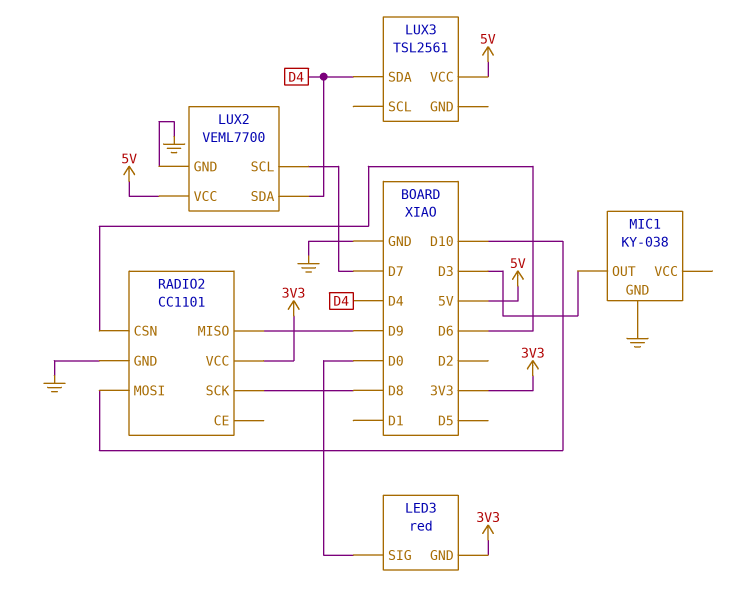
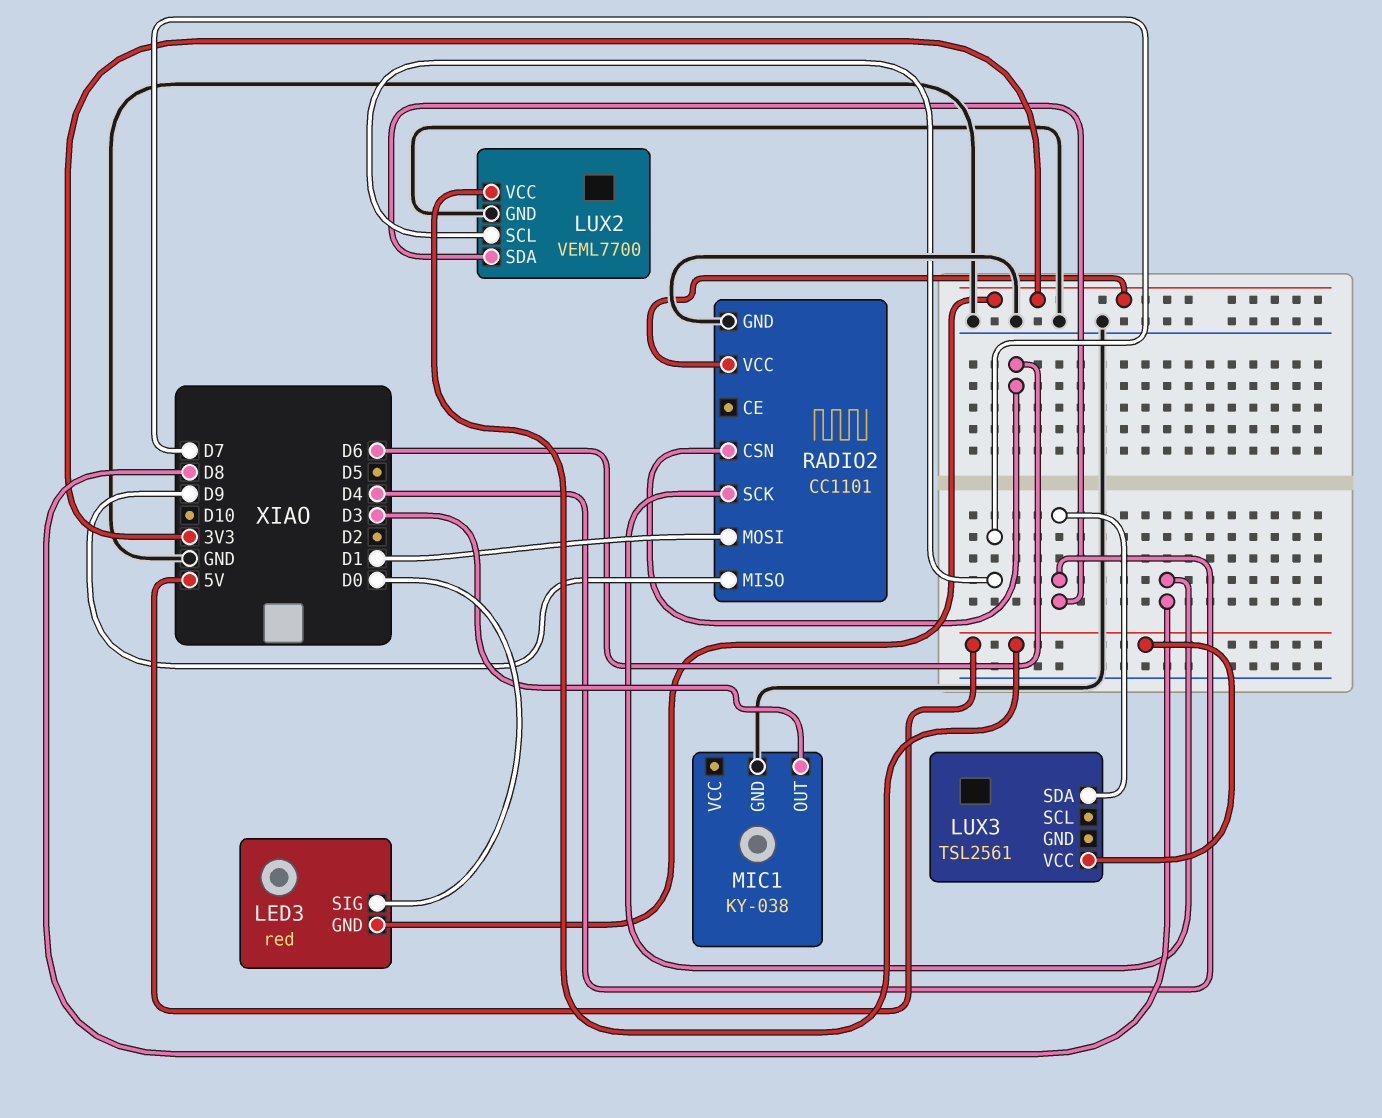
RADIO2 pin MOSI: D10 -> D1

